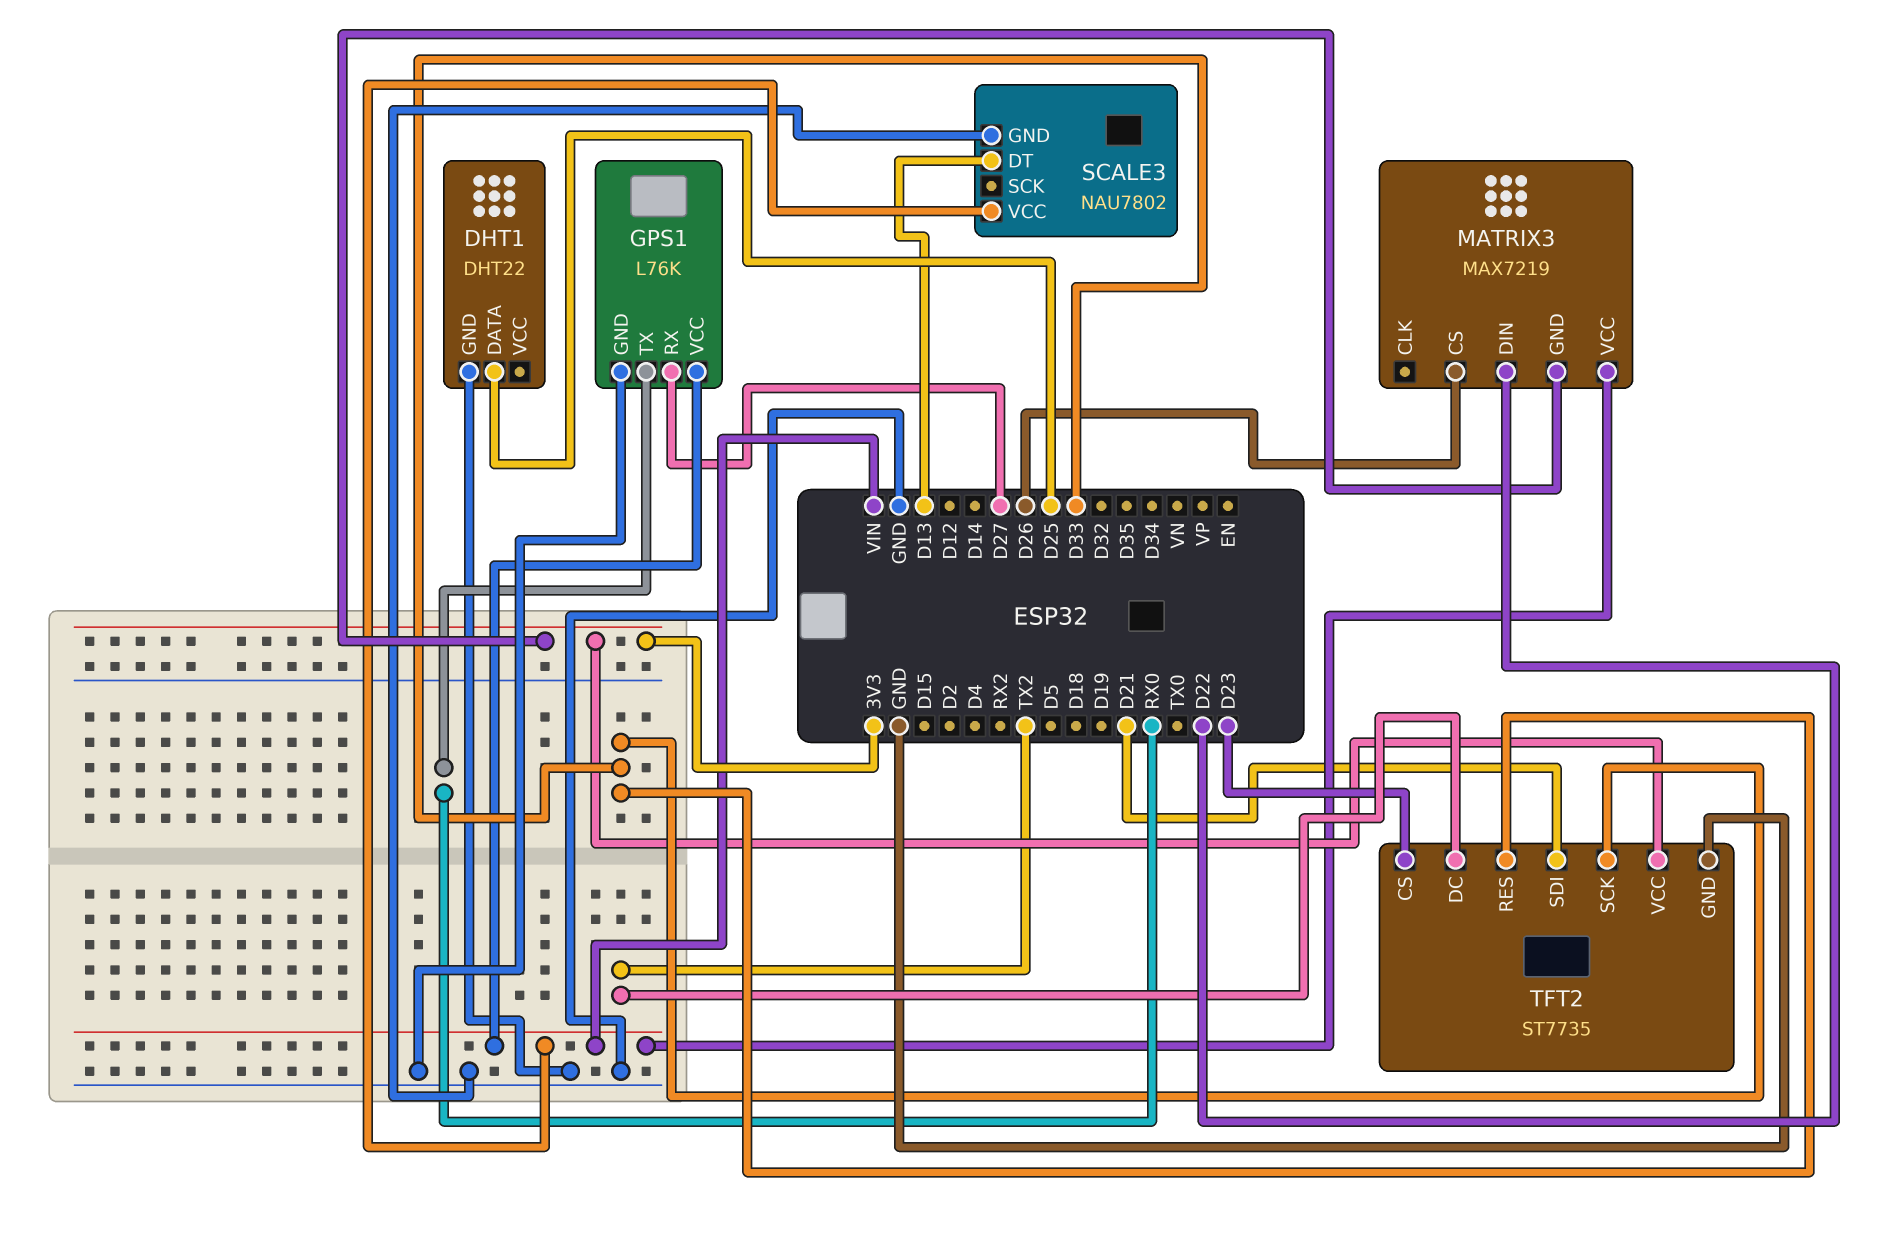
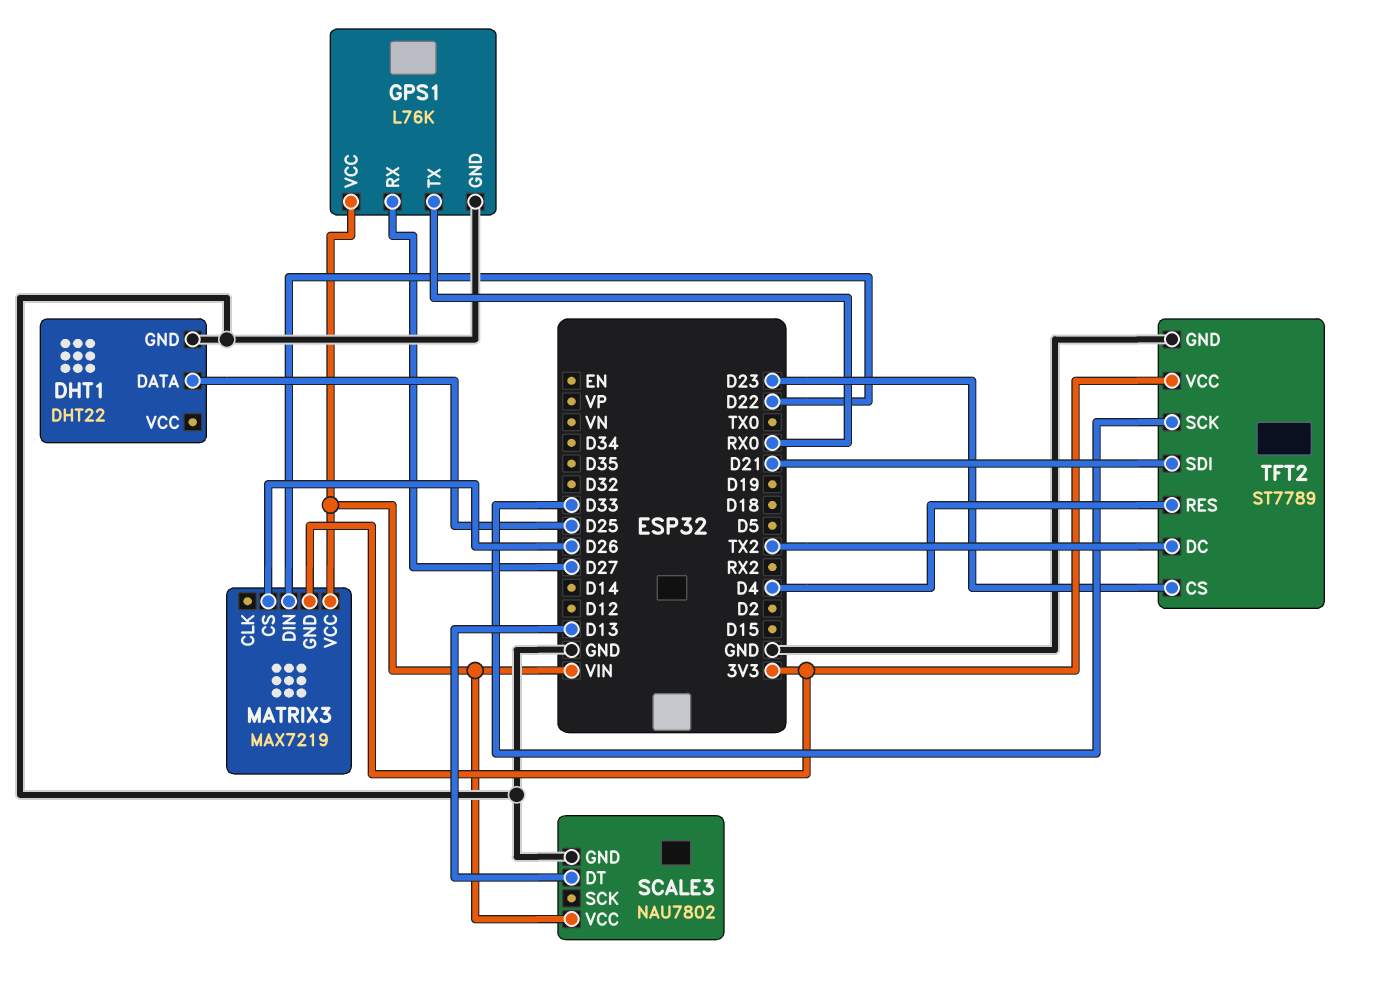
TFT2: ST7735 -> ST7789
TFT2 pin RES: D33 -> D4

